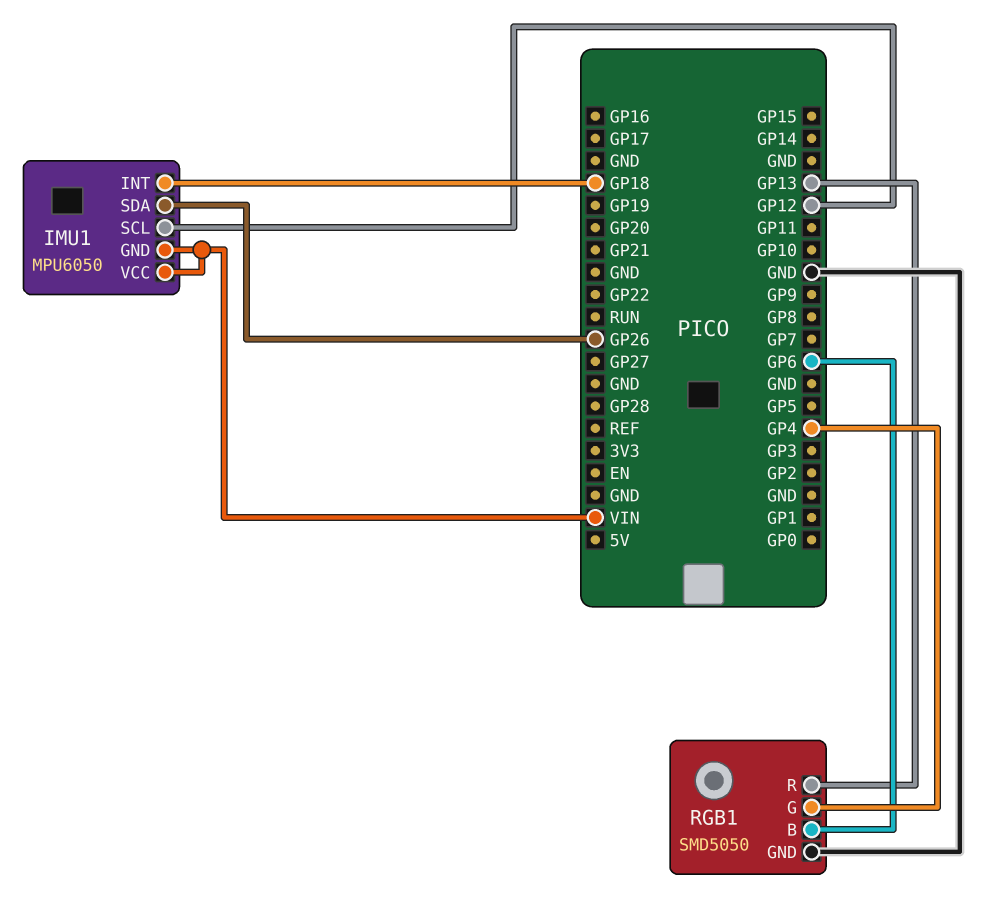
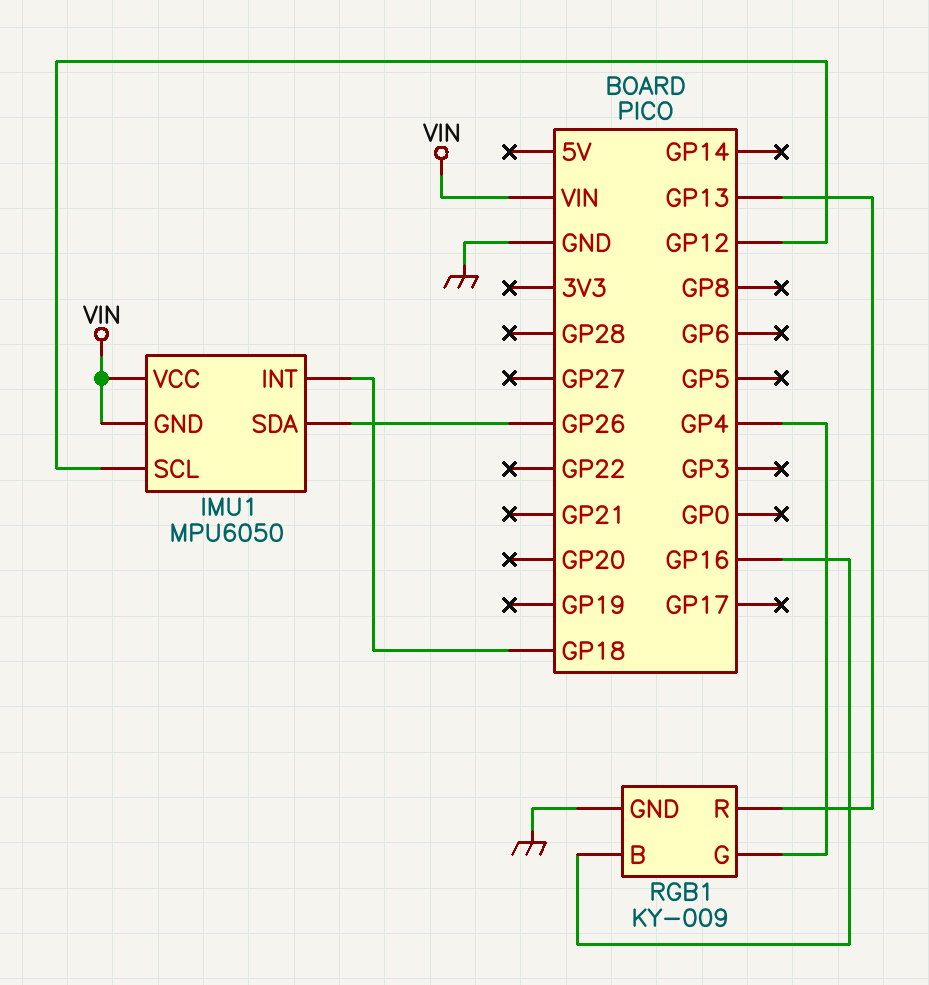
RGB1: SMD5050 -> KY-009
RGB1 pin B: GP6 -> GP16

